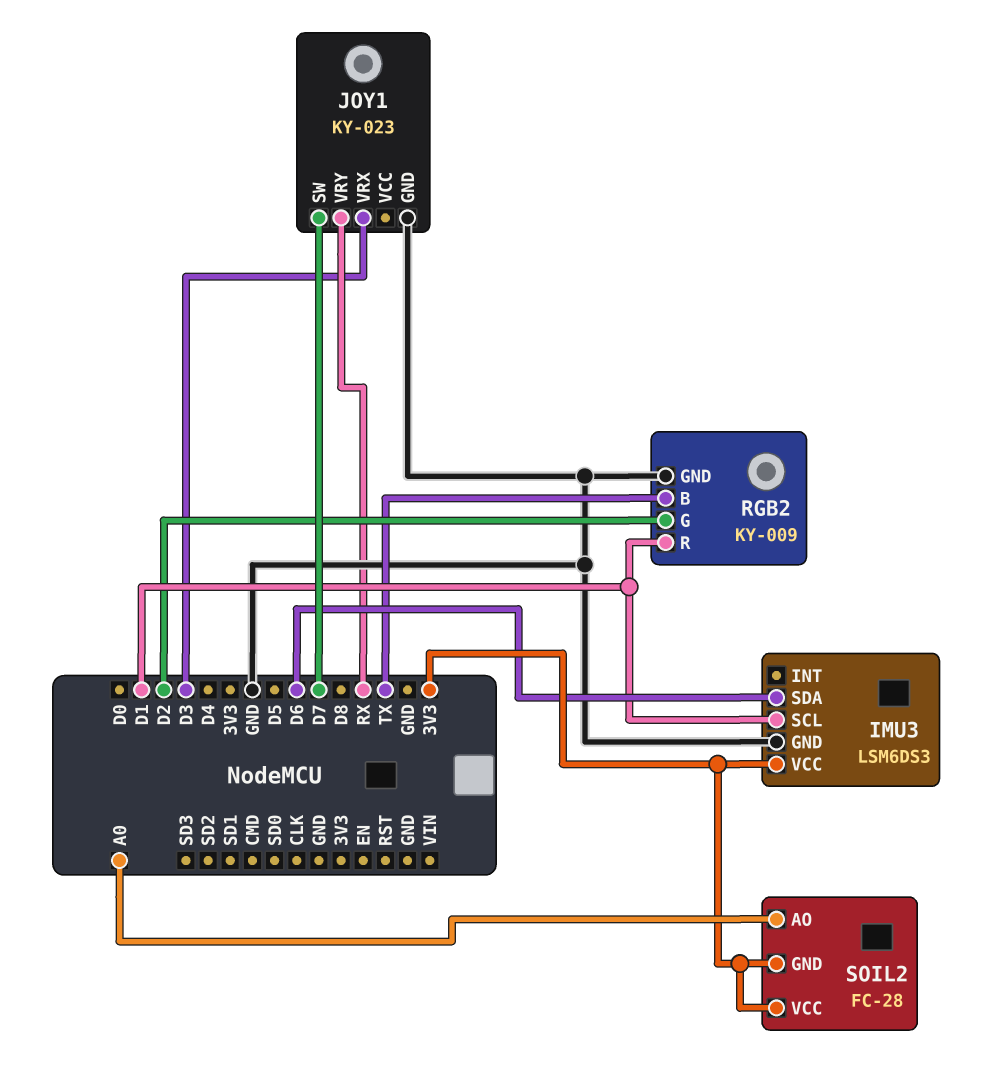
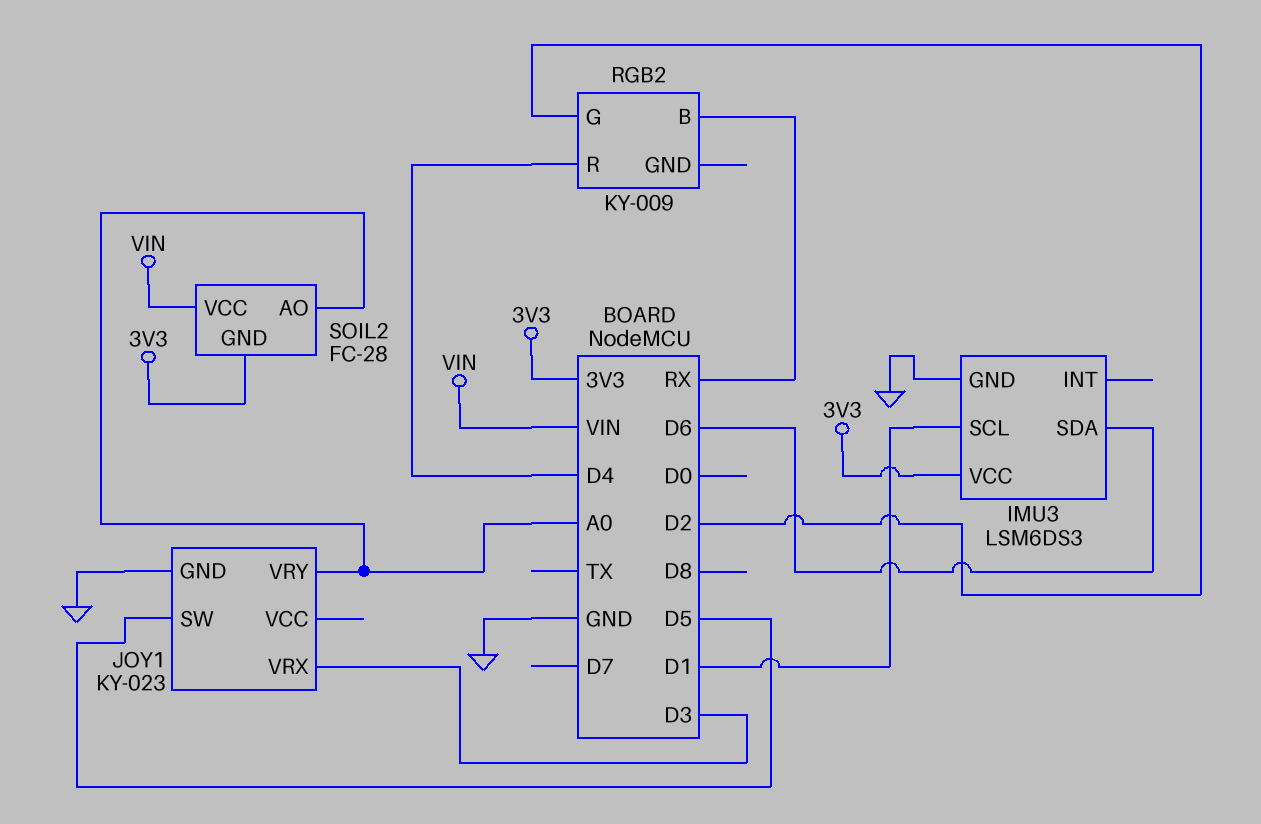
JOY1 pin SW: D7 -> D5
JOY1 pin VRY: RX -> A0
RGB2 pin B: TX -> RX
RGB2 pin GND: GND -> none
RGB2 pin R: D1 -> D4
SOIL2 pin VCC: 3V3 -> VIN

